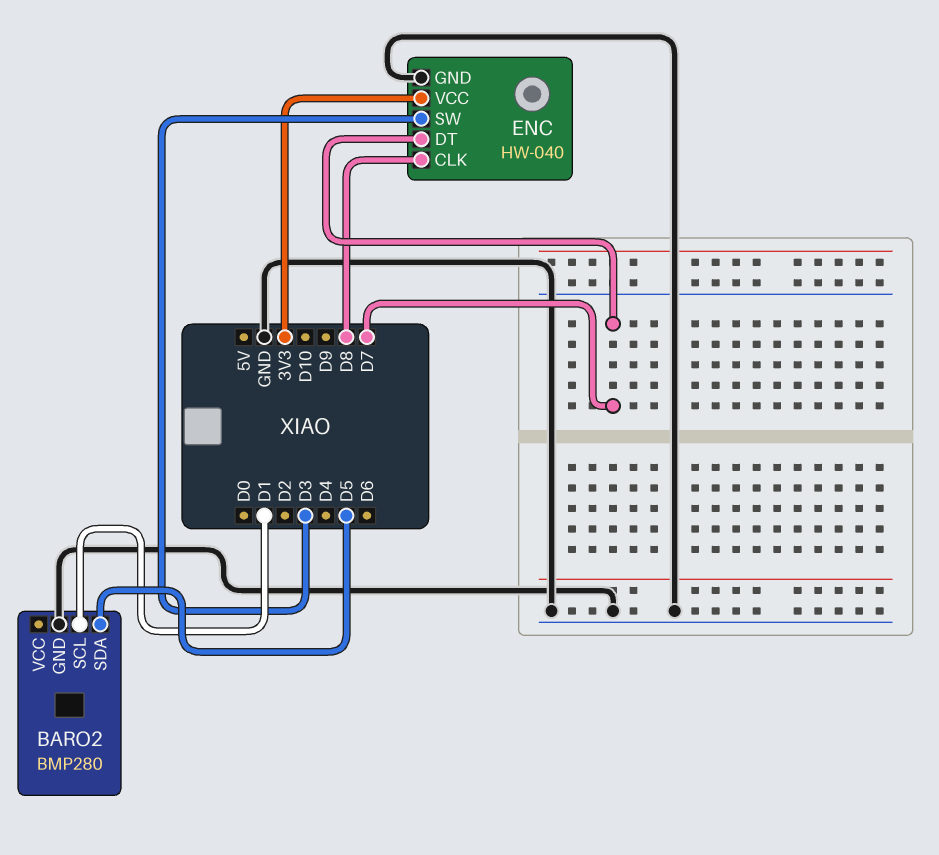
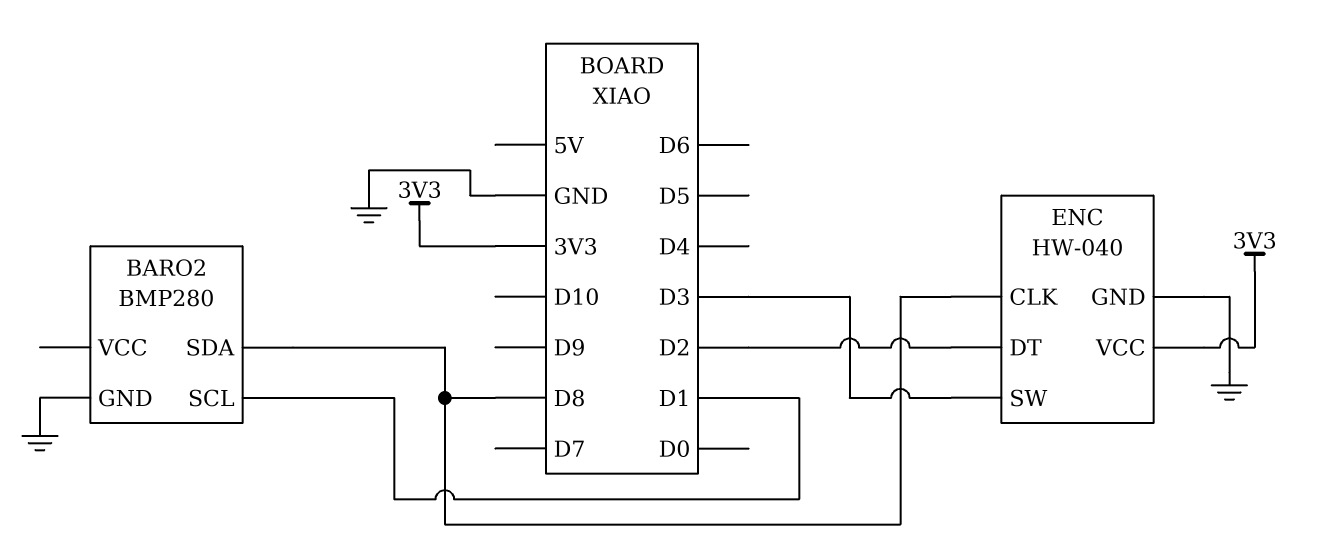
BARO2 pin SDA: D5 -> D8
ENC pin DT: D7 -> D2

